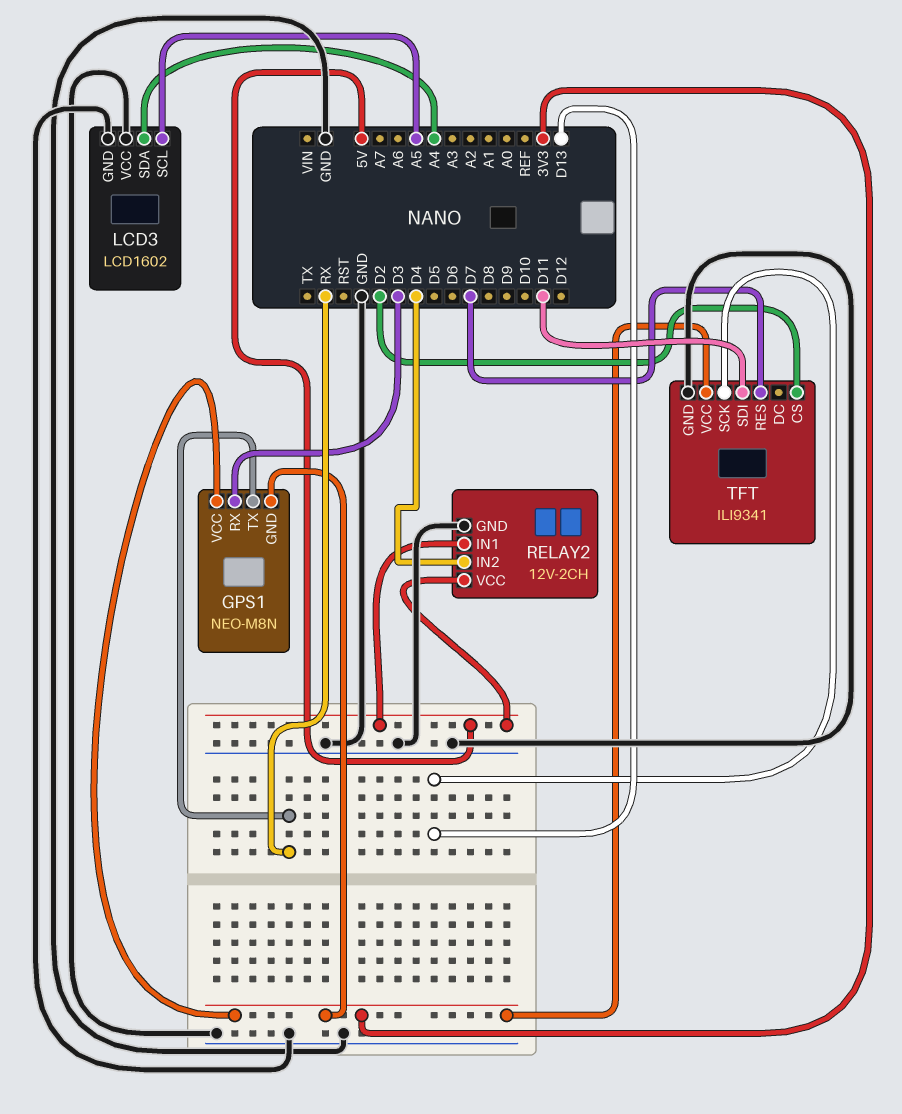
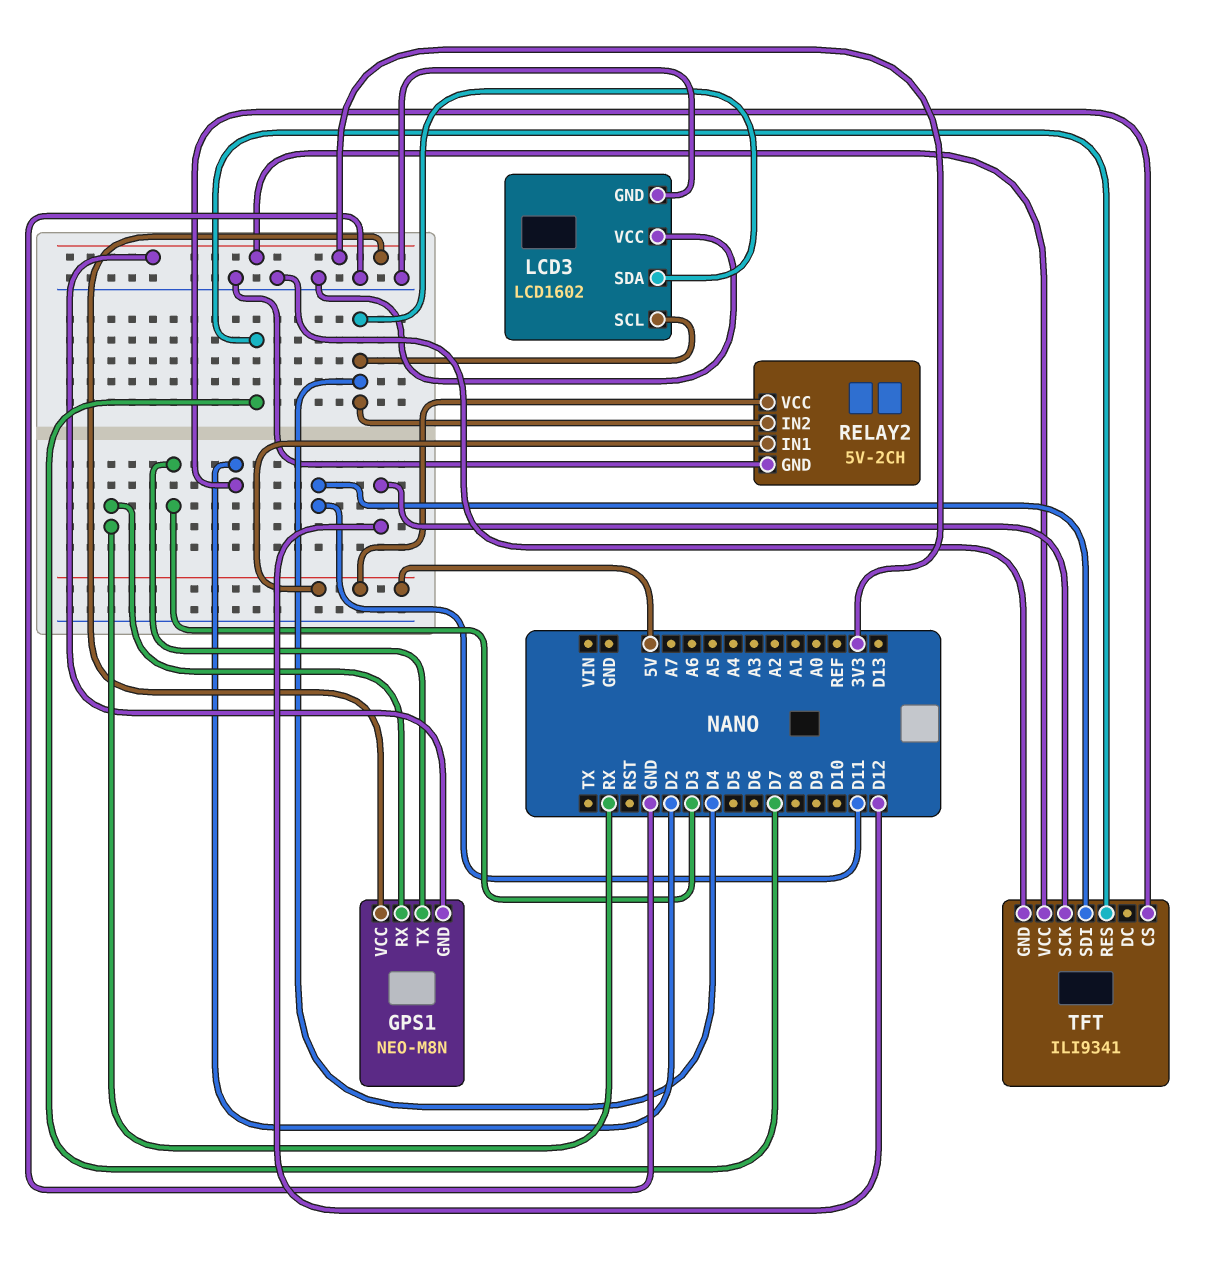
GPS1 pin RX: D3 -> RX
GPS1 pin TX: RX -> D3
LCD3 pin SCL: A5 -> D4
LCD3 pin SDA: A4 -> D4
RELAY2: 12V-2CH -> 5V-2CH
TFT pin SCK: D13 -> D12

